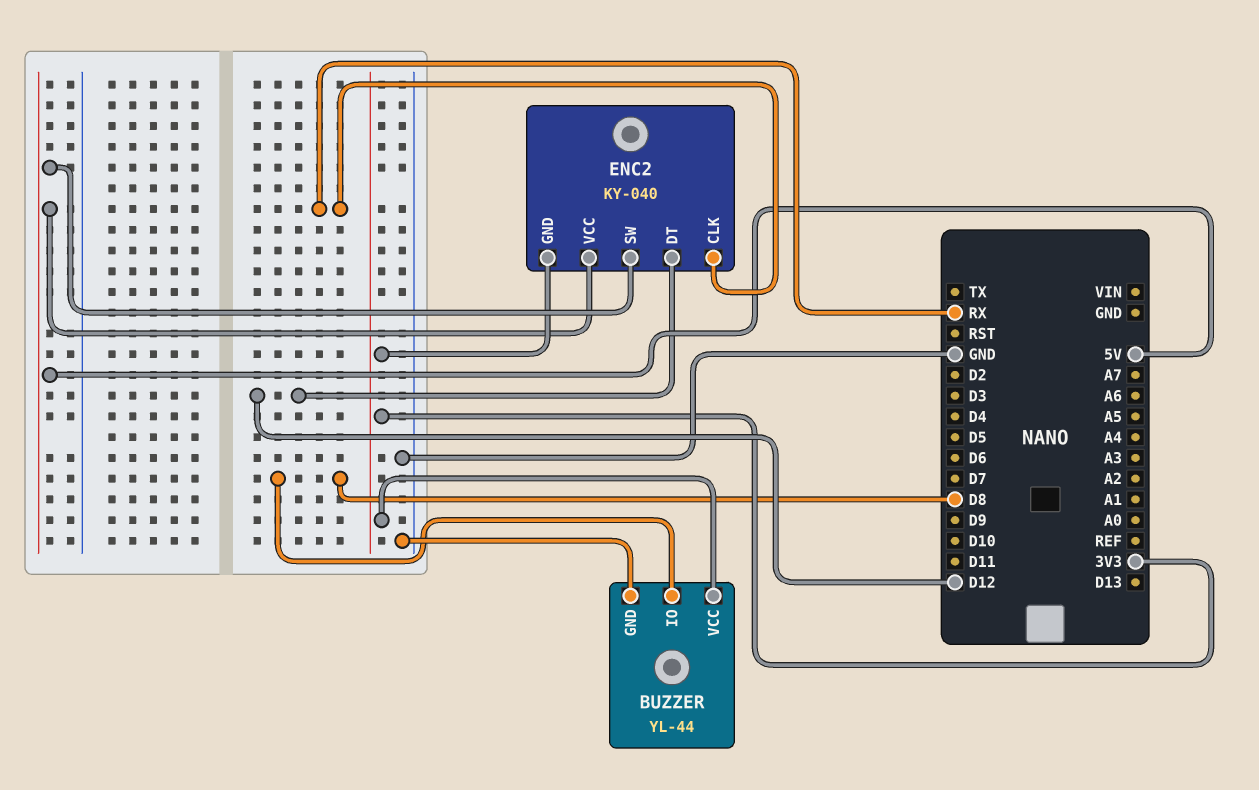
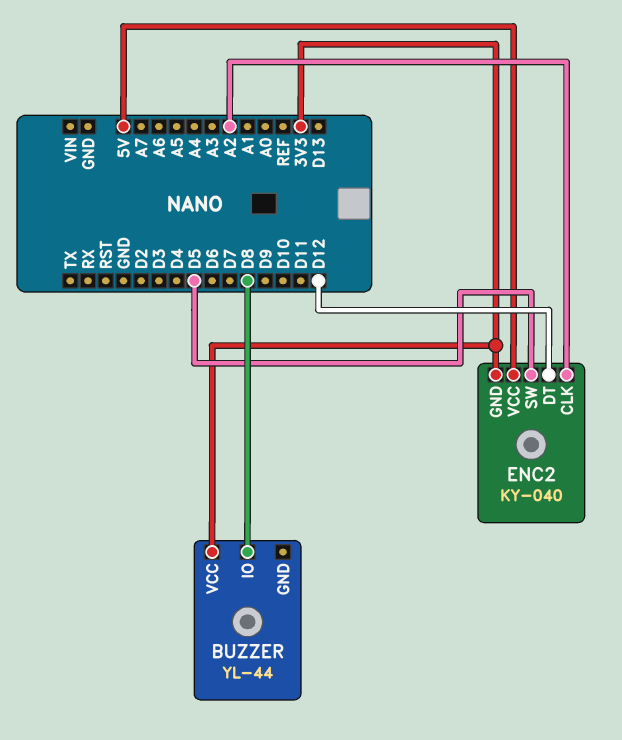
BUZZER pin GND: GND -> none
ENC2 pin CLK: RX -> A2
ENC2 pin SW: 5V -> D5

